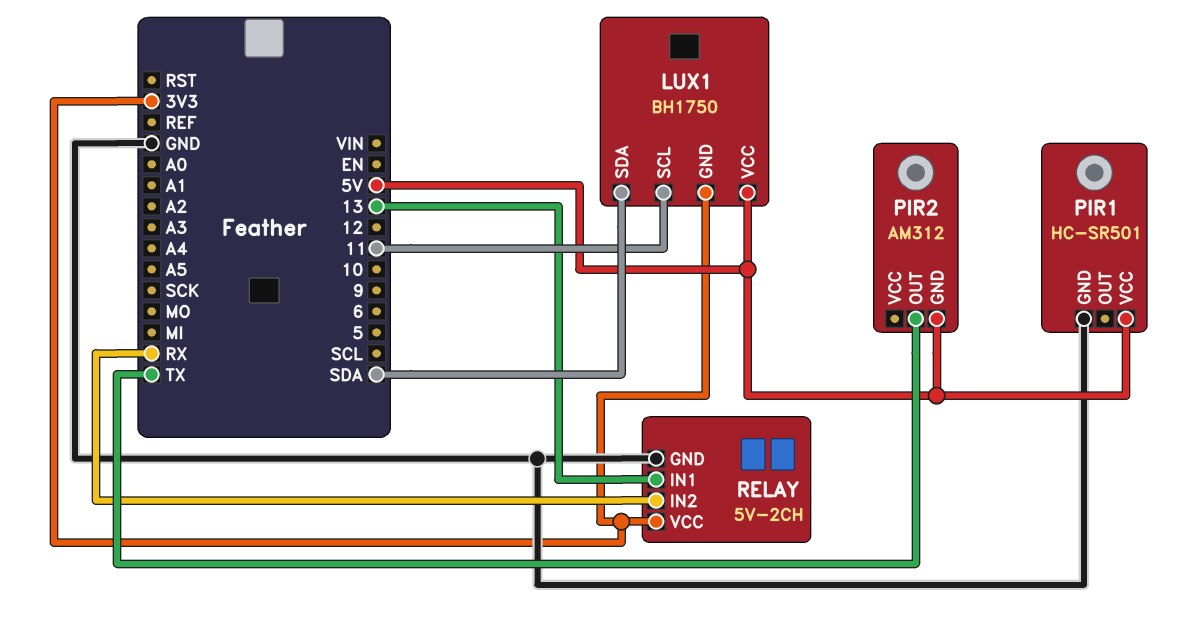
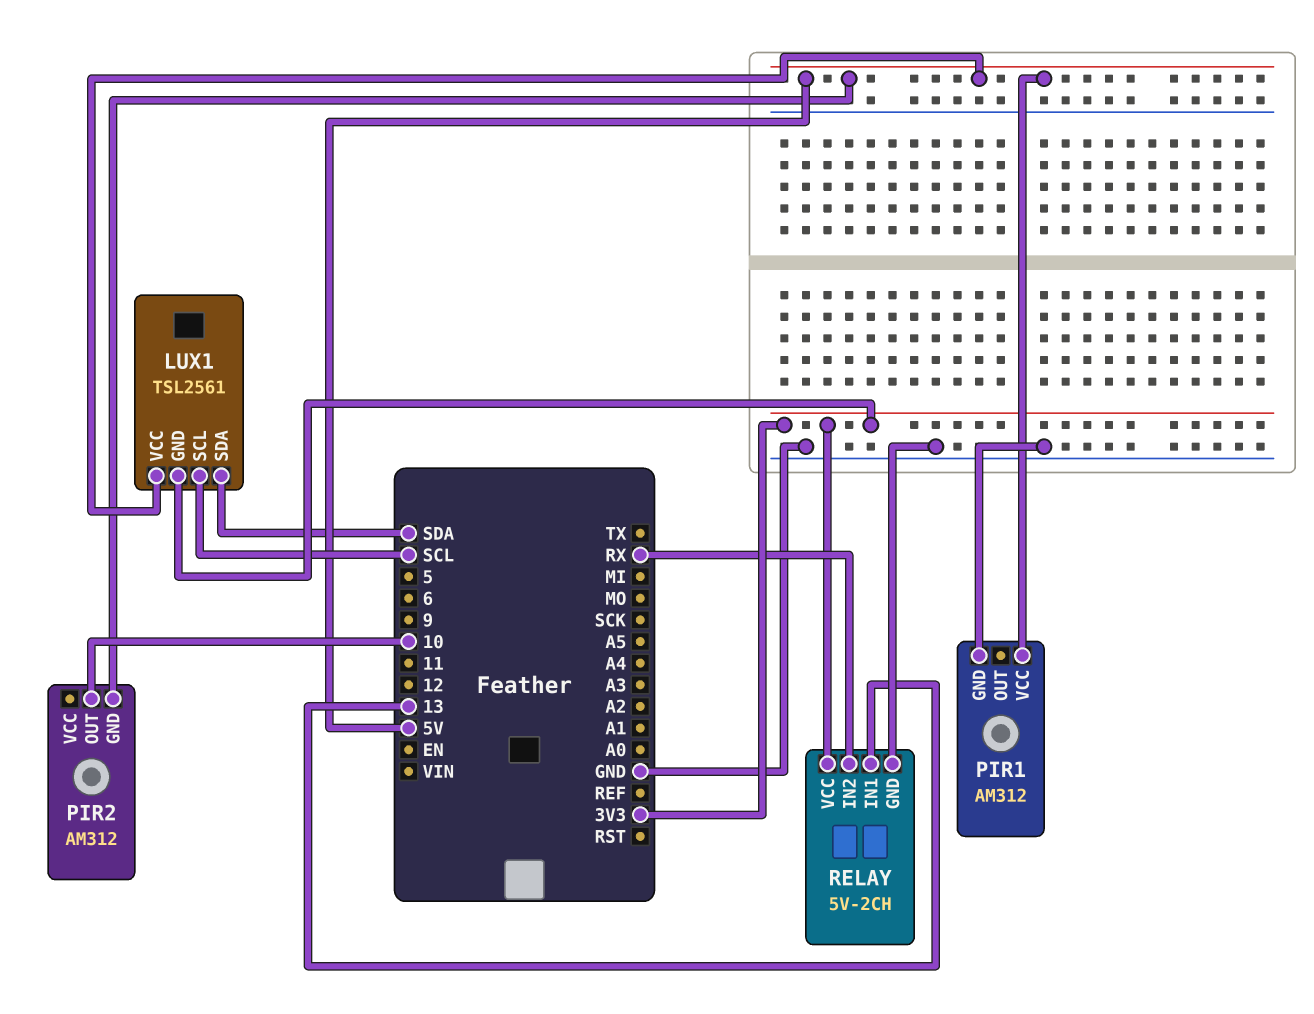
LUX1: BH1750 -> TSL2561
LUX1 pin SCL: 11 -> SCL
PIR1: HC-SR501 -> AM312
PIR2 pin OUT: TX -> 10

